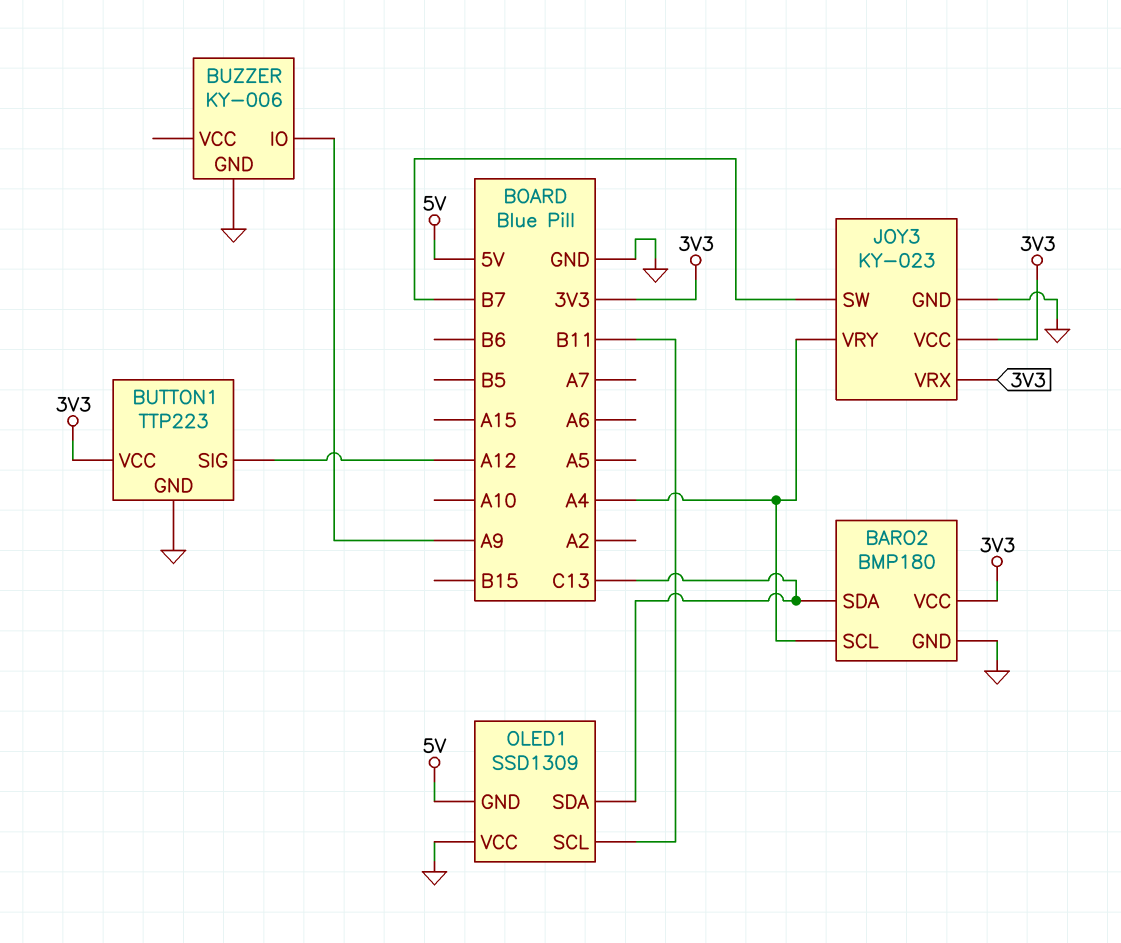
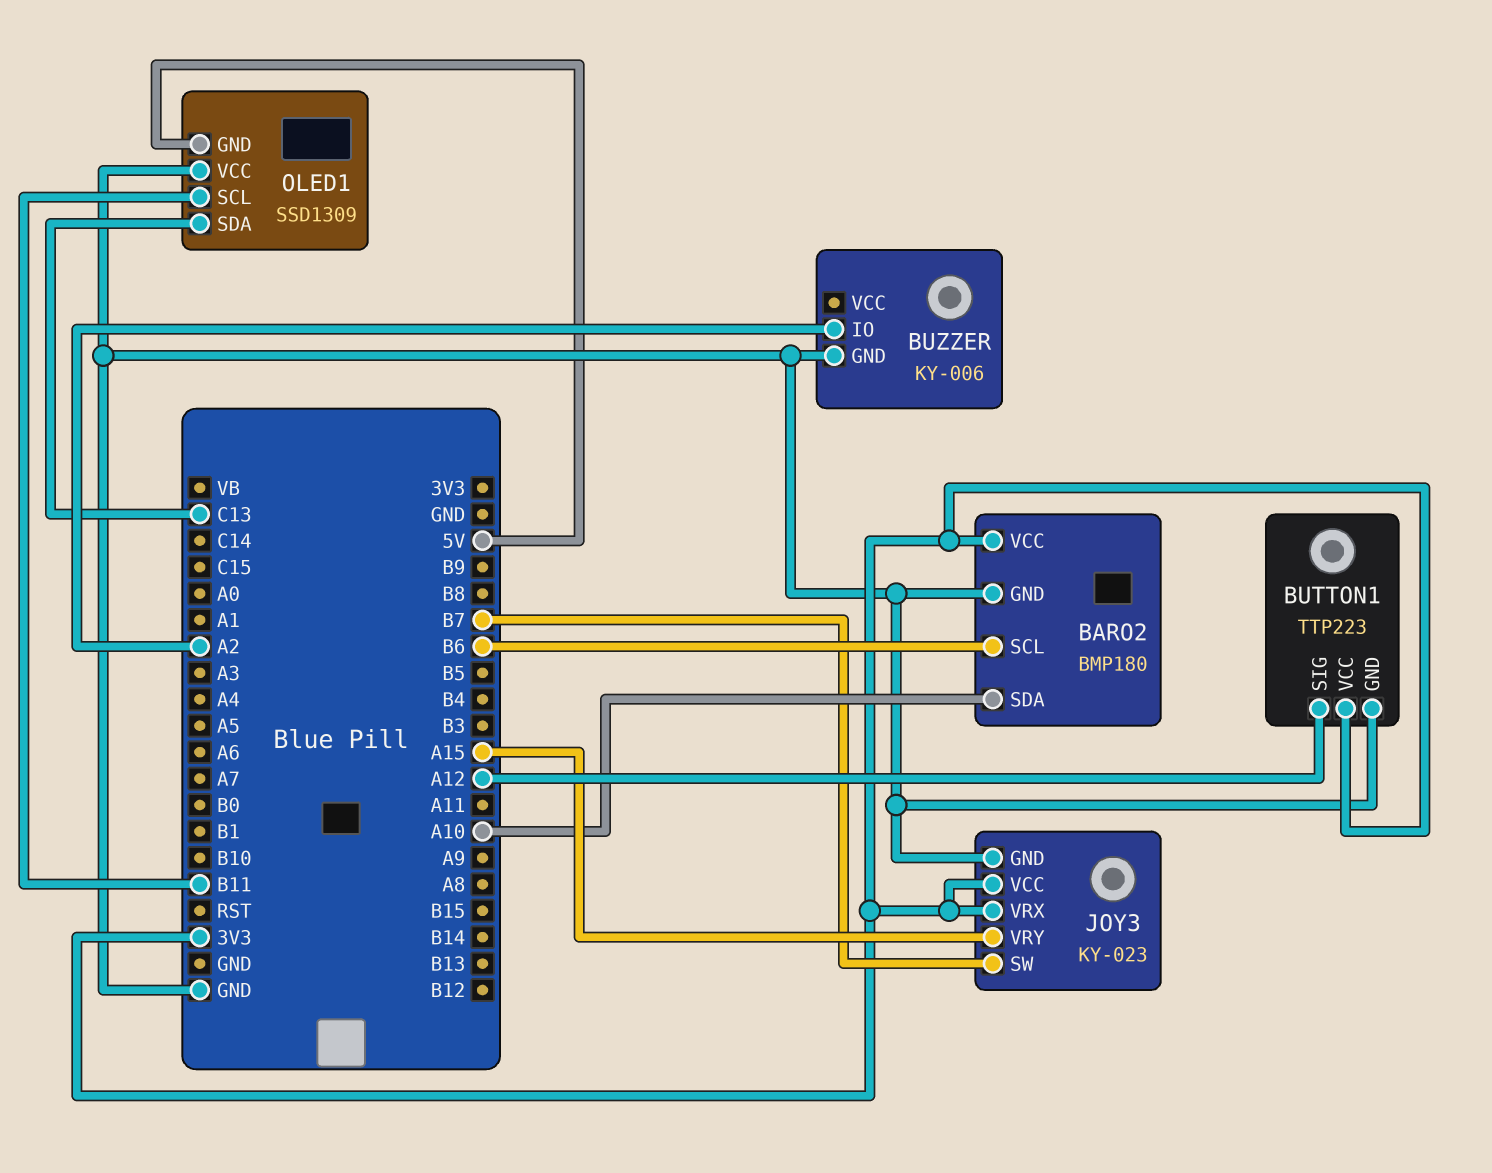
BARO2 pin SCL: A4 -> B6
BARO2 pin SDA: C13 -> A10
BUZZER pin IO: A9 -> A2
JOY3 pin VRY: A4 -> A15

